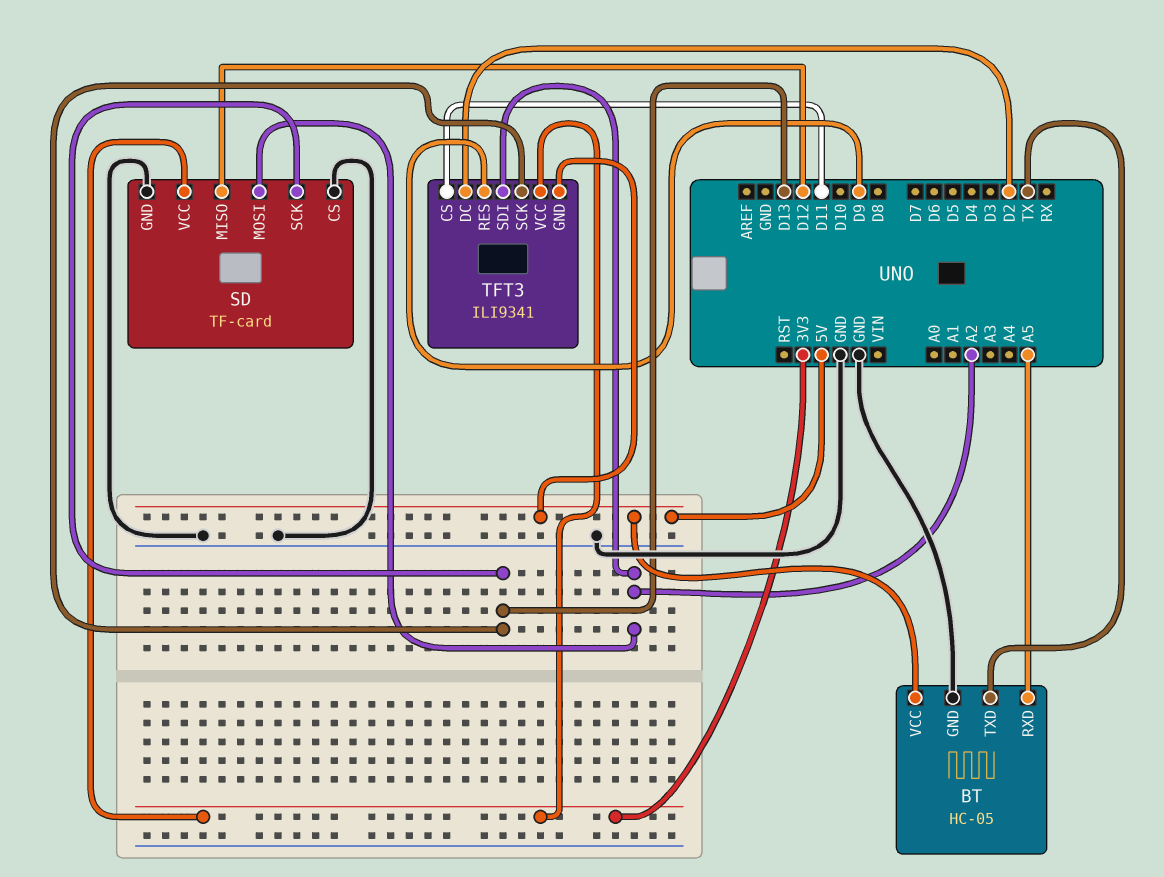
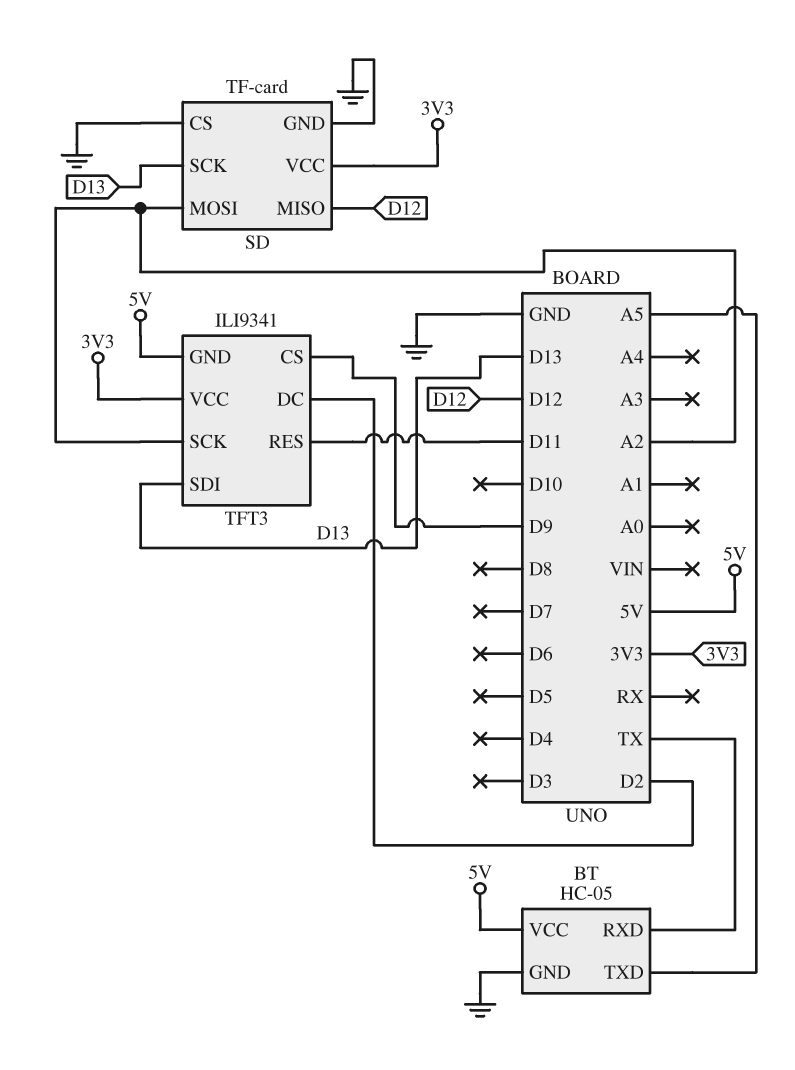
BT pin RXD: A5 -> TX
BT pin TXD: TX -> A5
TFT3 pin CS: D11 -> D9
TFT3 pin RES: D9 -> D11
TFT3 pin SCK: D13 -> A2
TFT3 pin SDI: A2 -> D13

